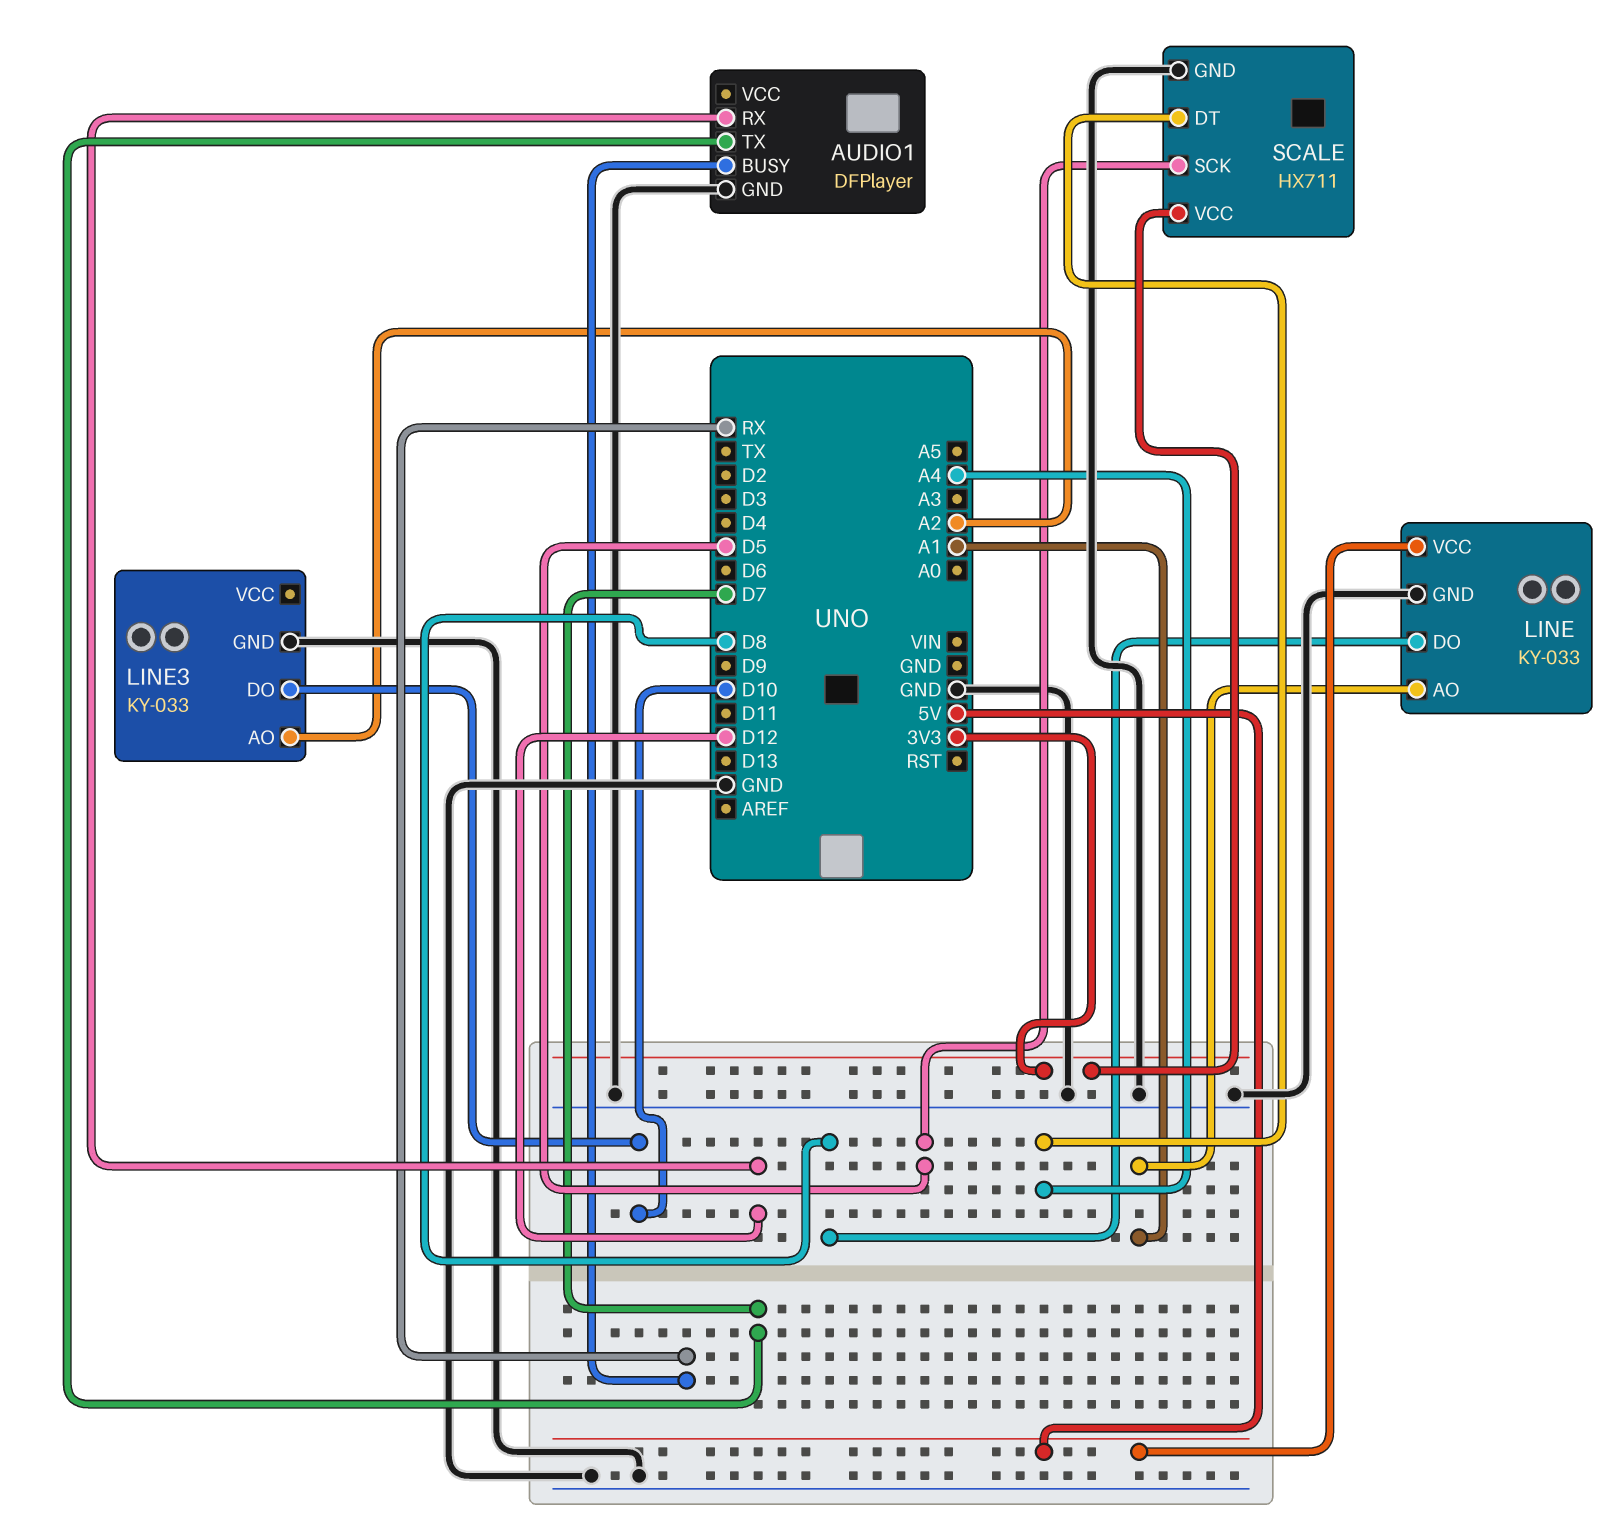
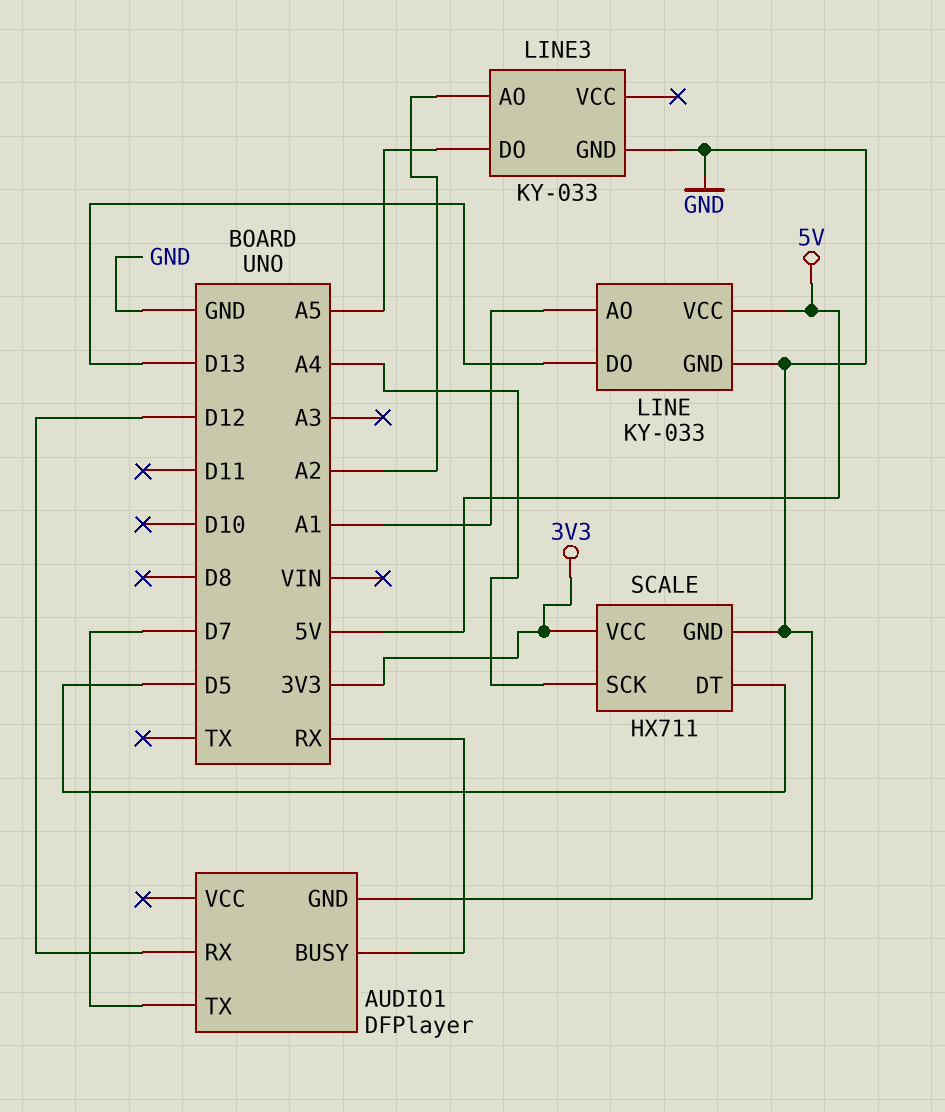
LINE pin DO: D8 -> D13
LINE3 pin DO: D10 -> A5
SCALE pin DT: A4 -> D5
SCALE pin SCK: D5 -> A4

